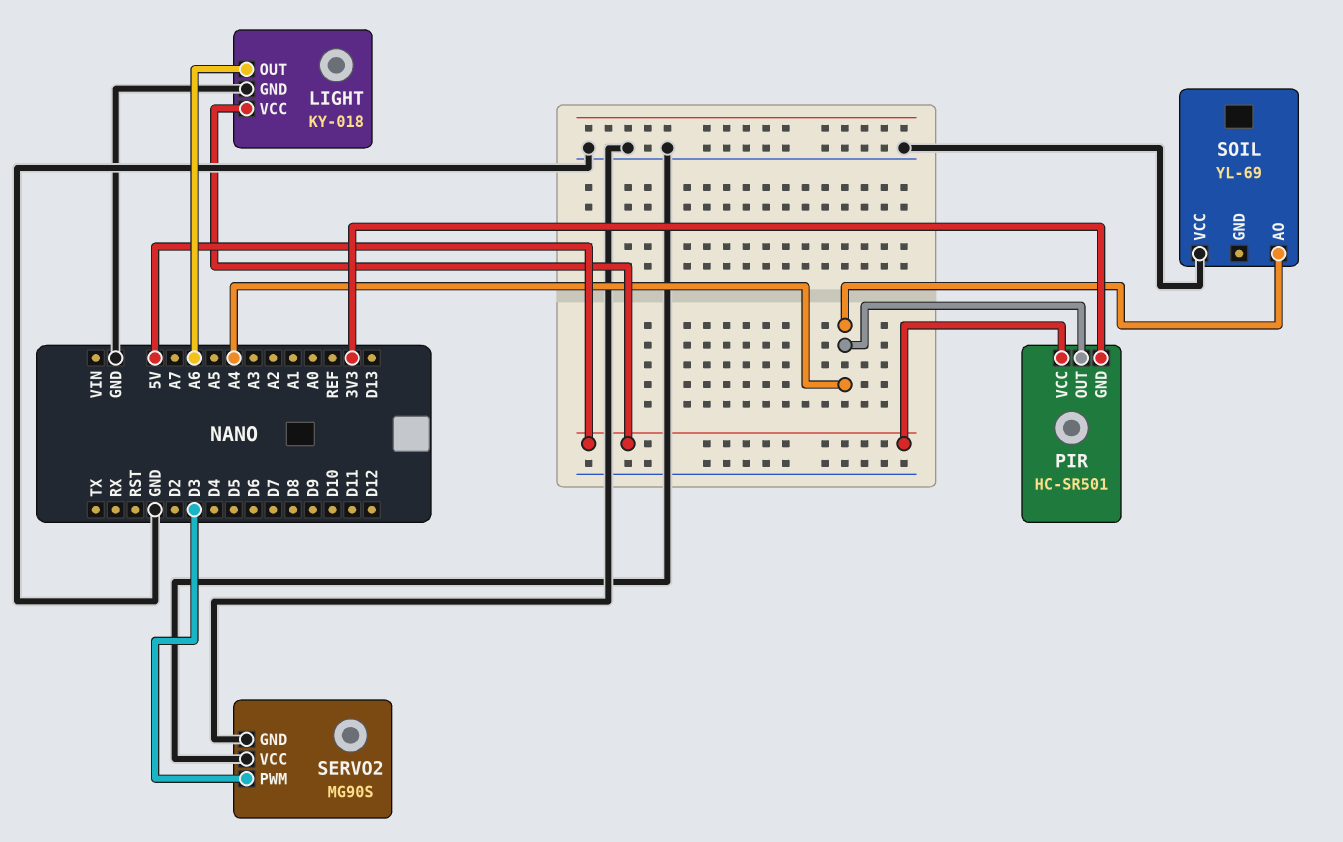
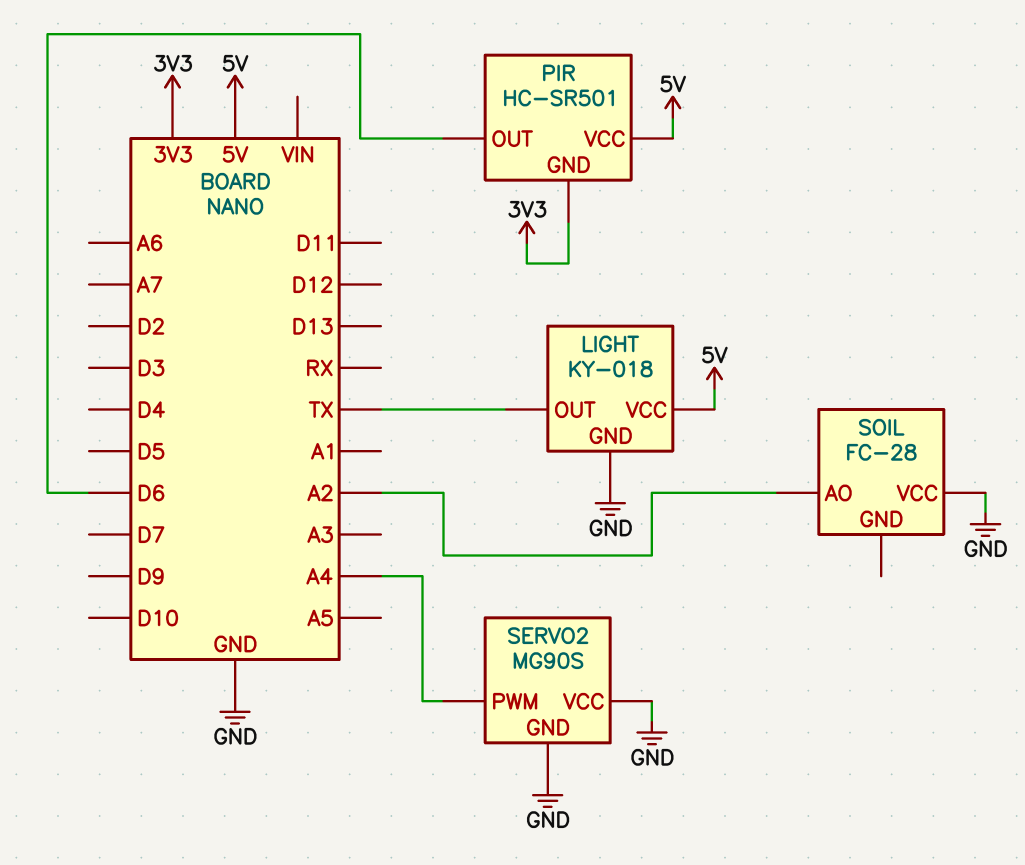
LIGHT pin OUT: A6 -> TX
PIR pin OUT: A4 -> D6
SERVO2 pin PWM: D3 -> A4
SOIL: YL-69 -> FC-28
SOIL pin AO: A4 -> A2

